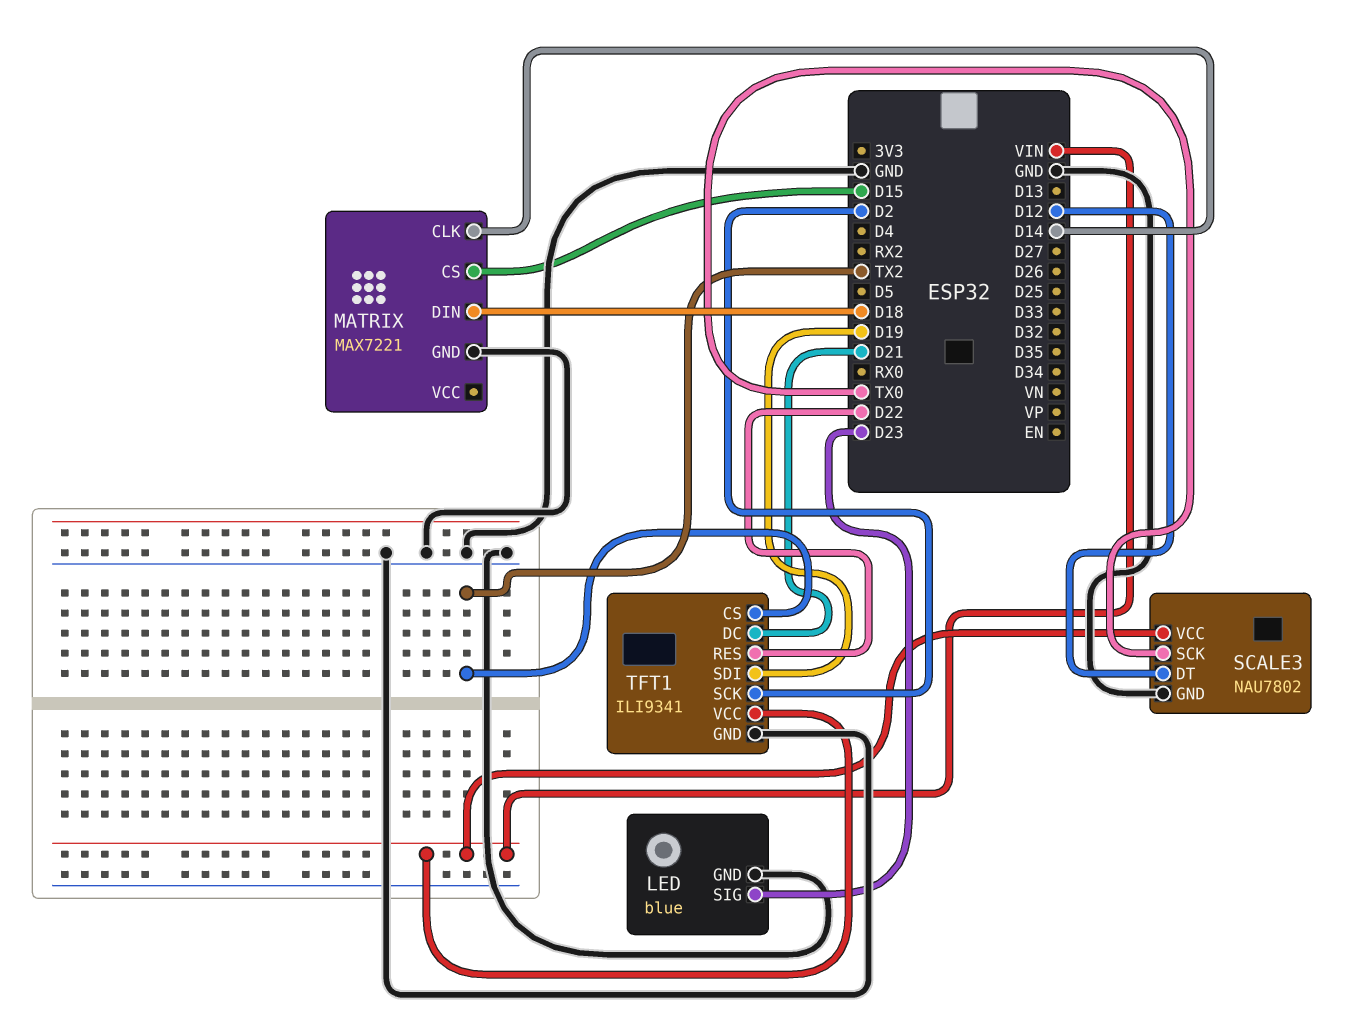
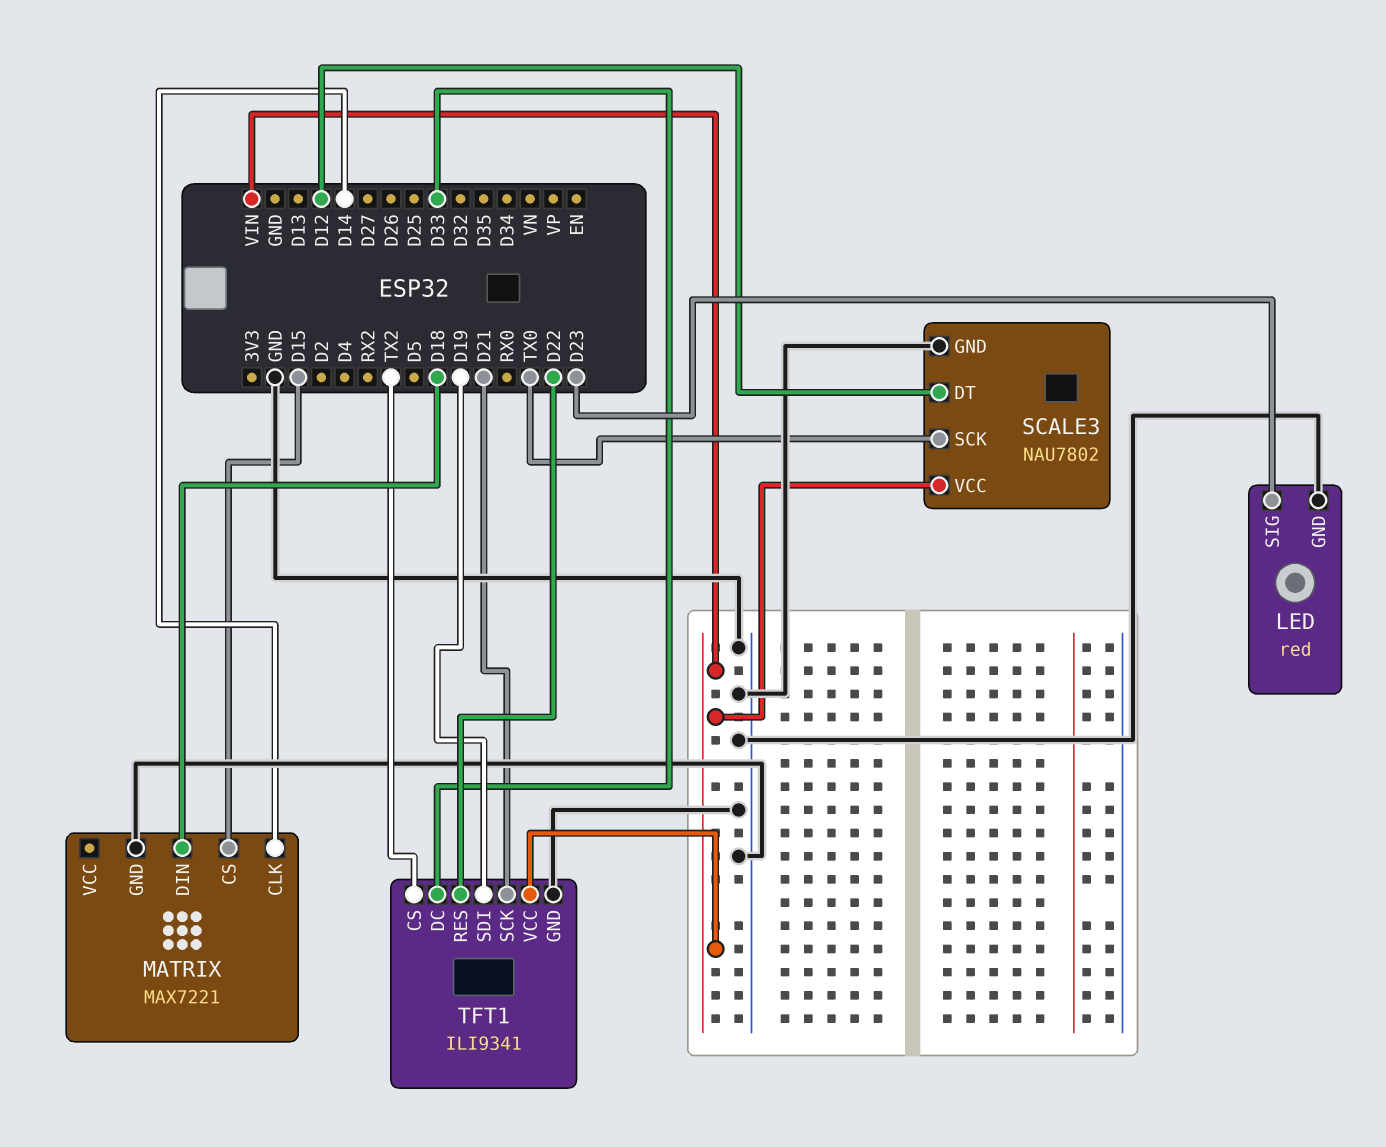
LED: blue -> red
TFT1 pin DC: D21 -> D33
TFT1 pin SCK: D2 -> D21

